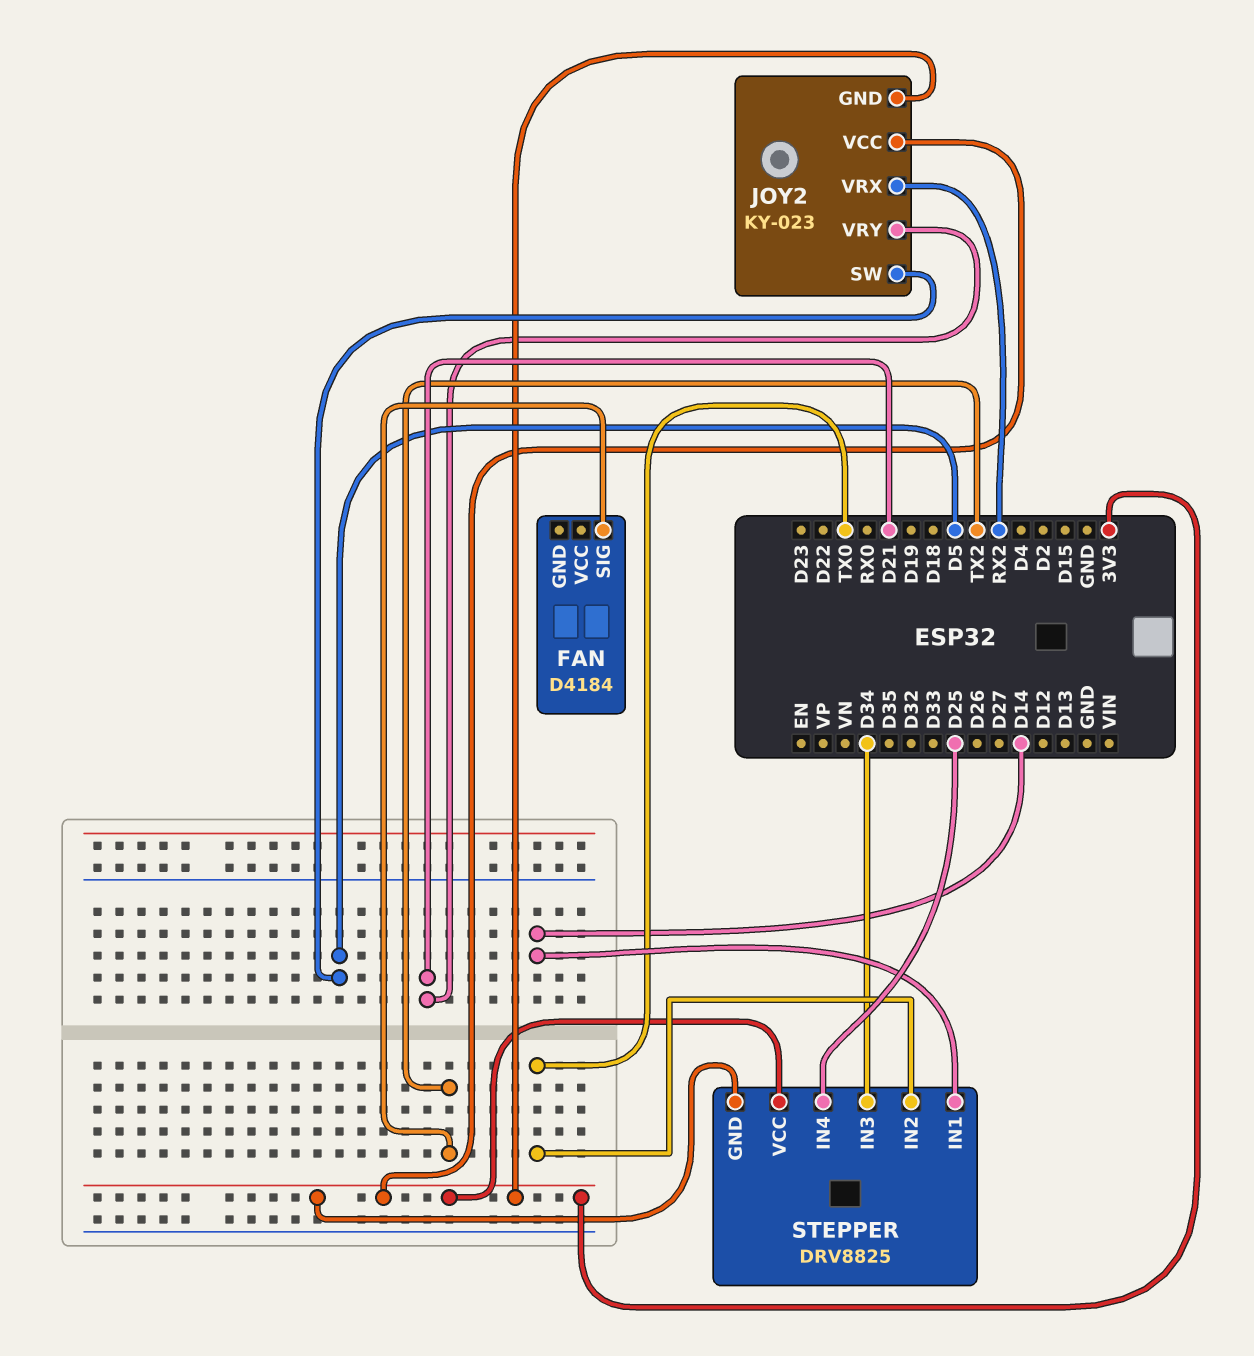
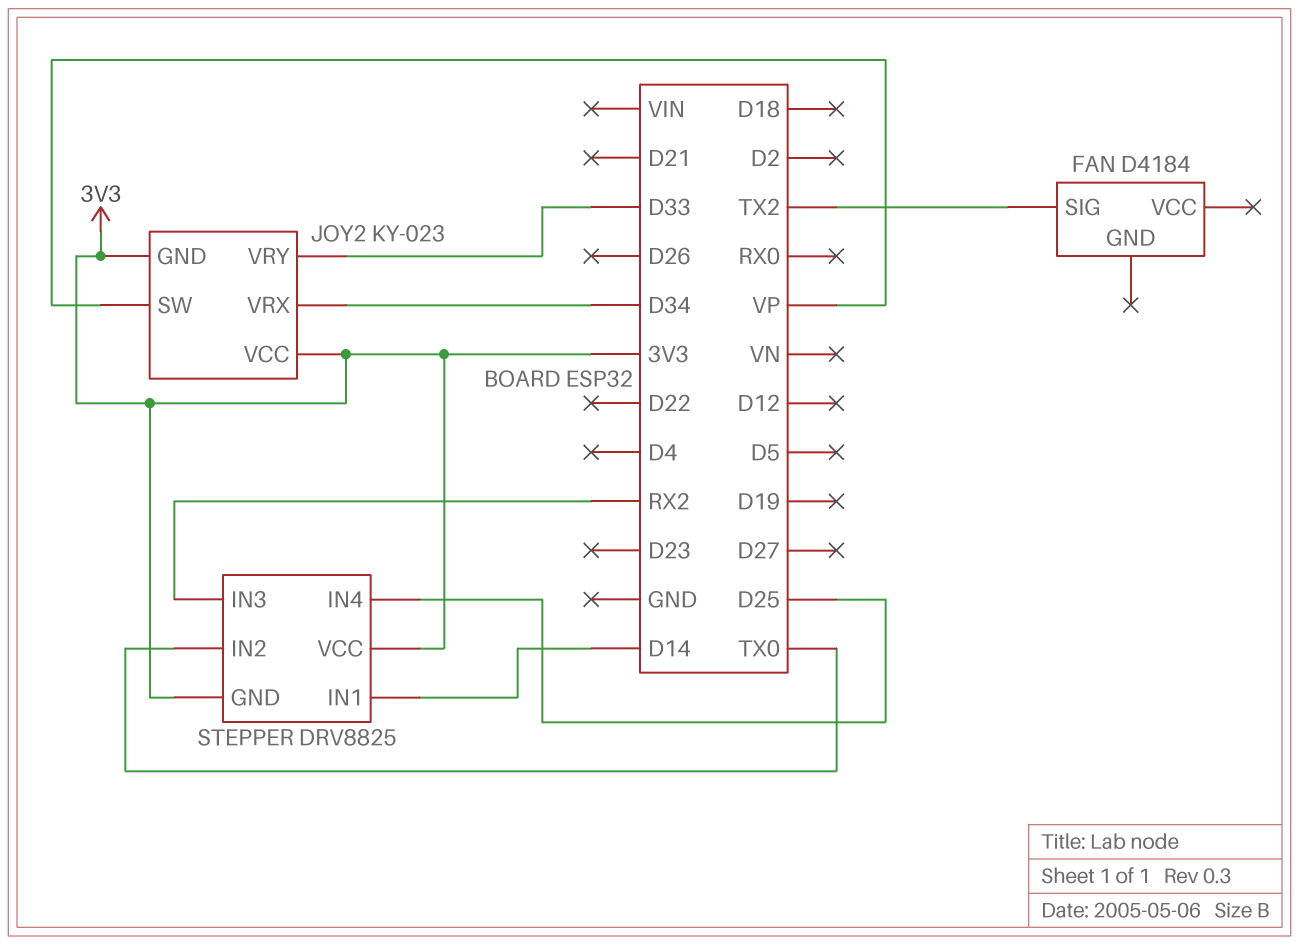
JOY2 pin SW: D5 -> VP
JOY2 pin VRX: RX2 -> D34
JOY2 pin VRY: D21 -> D33
STEPPER pin IN3: D34 -> RX2

